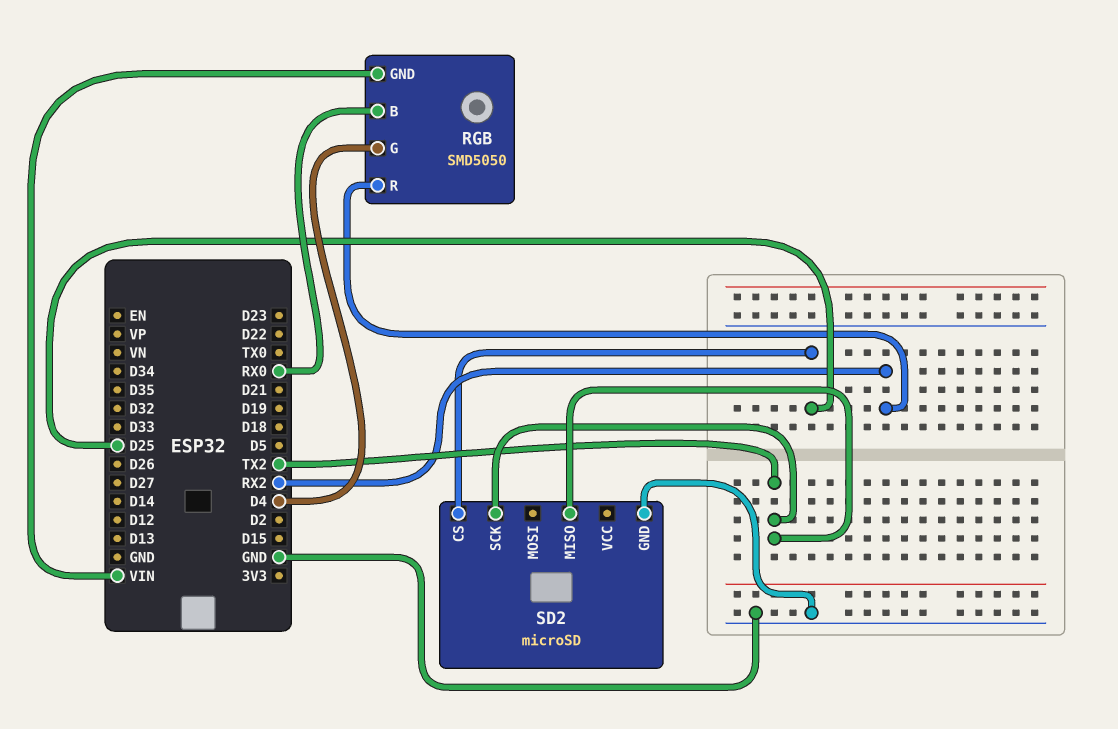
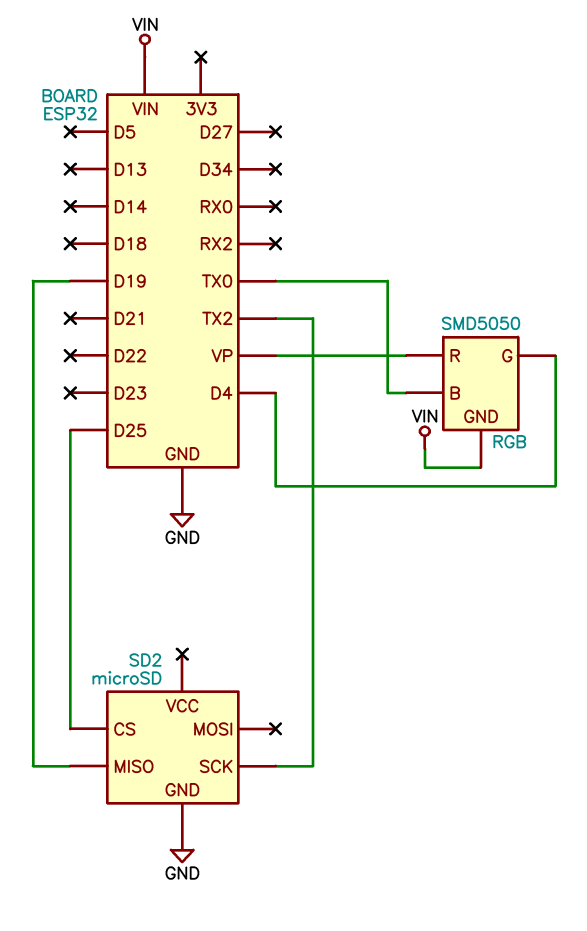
RGB pin B: RX0 -> TX0
RGB pin R: RX2 -> VP
SD2 pin MISO: TX2 -> D19

